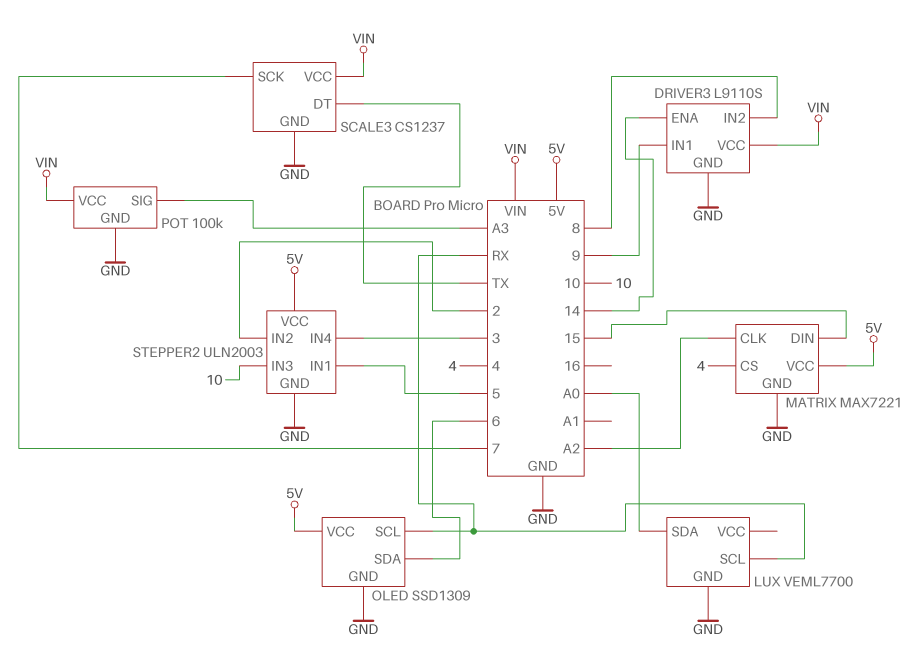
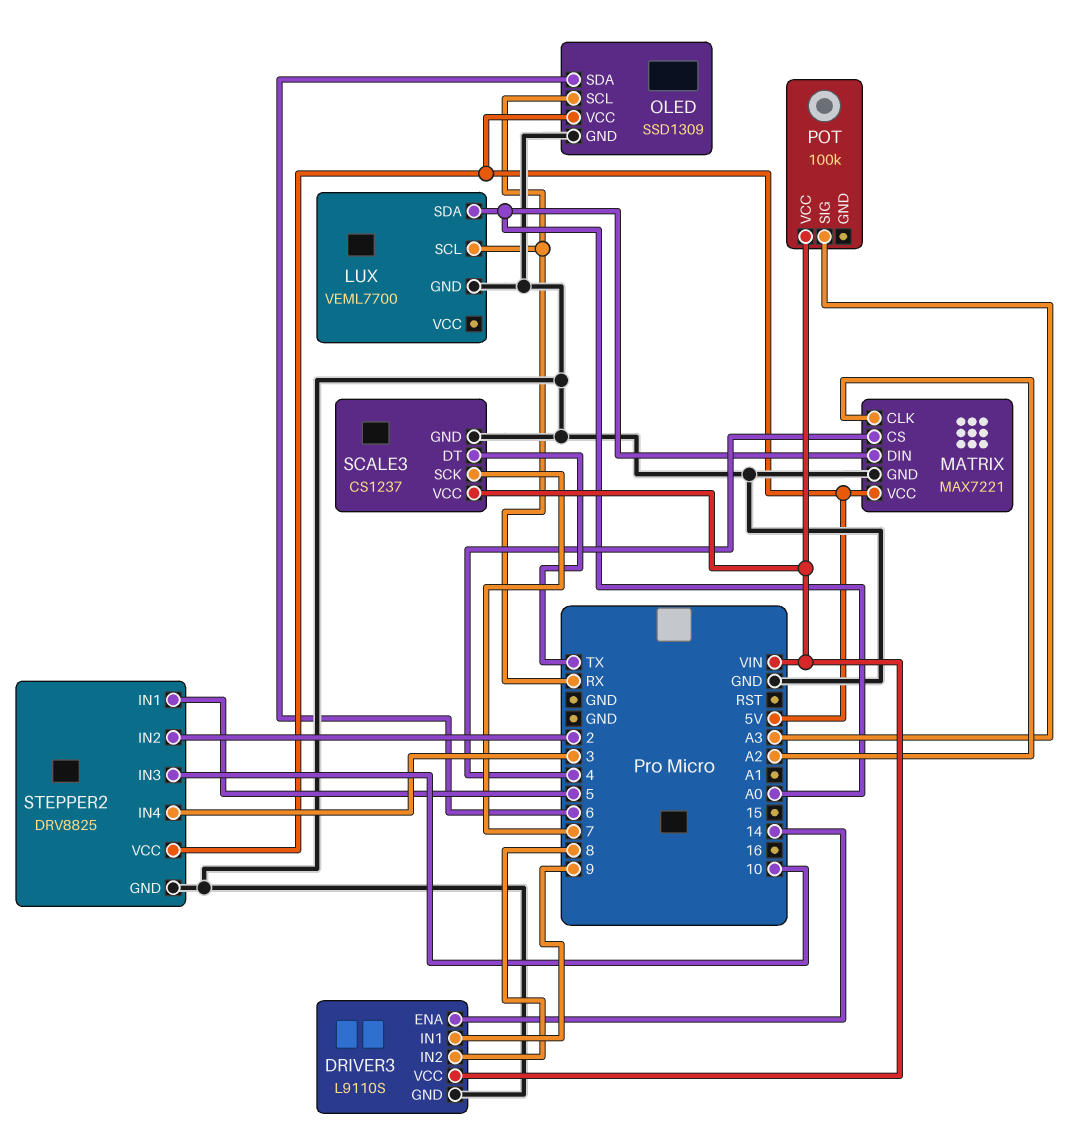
MATRIX pin DIN: 15 -> A0
POT pin GND: GND -> none
STEPPER2: ULN2003 -> DRV8825

